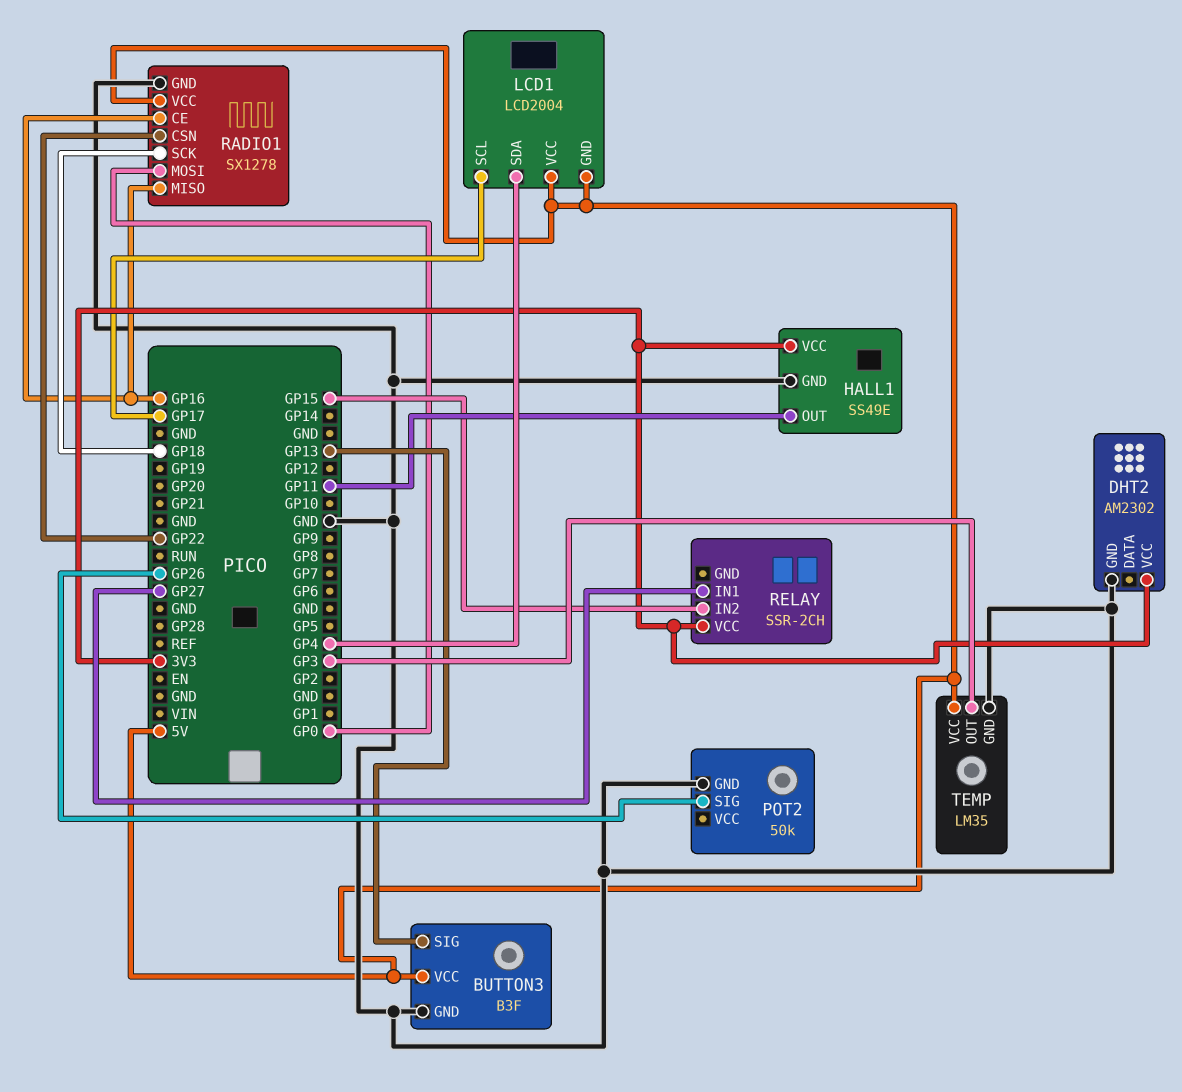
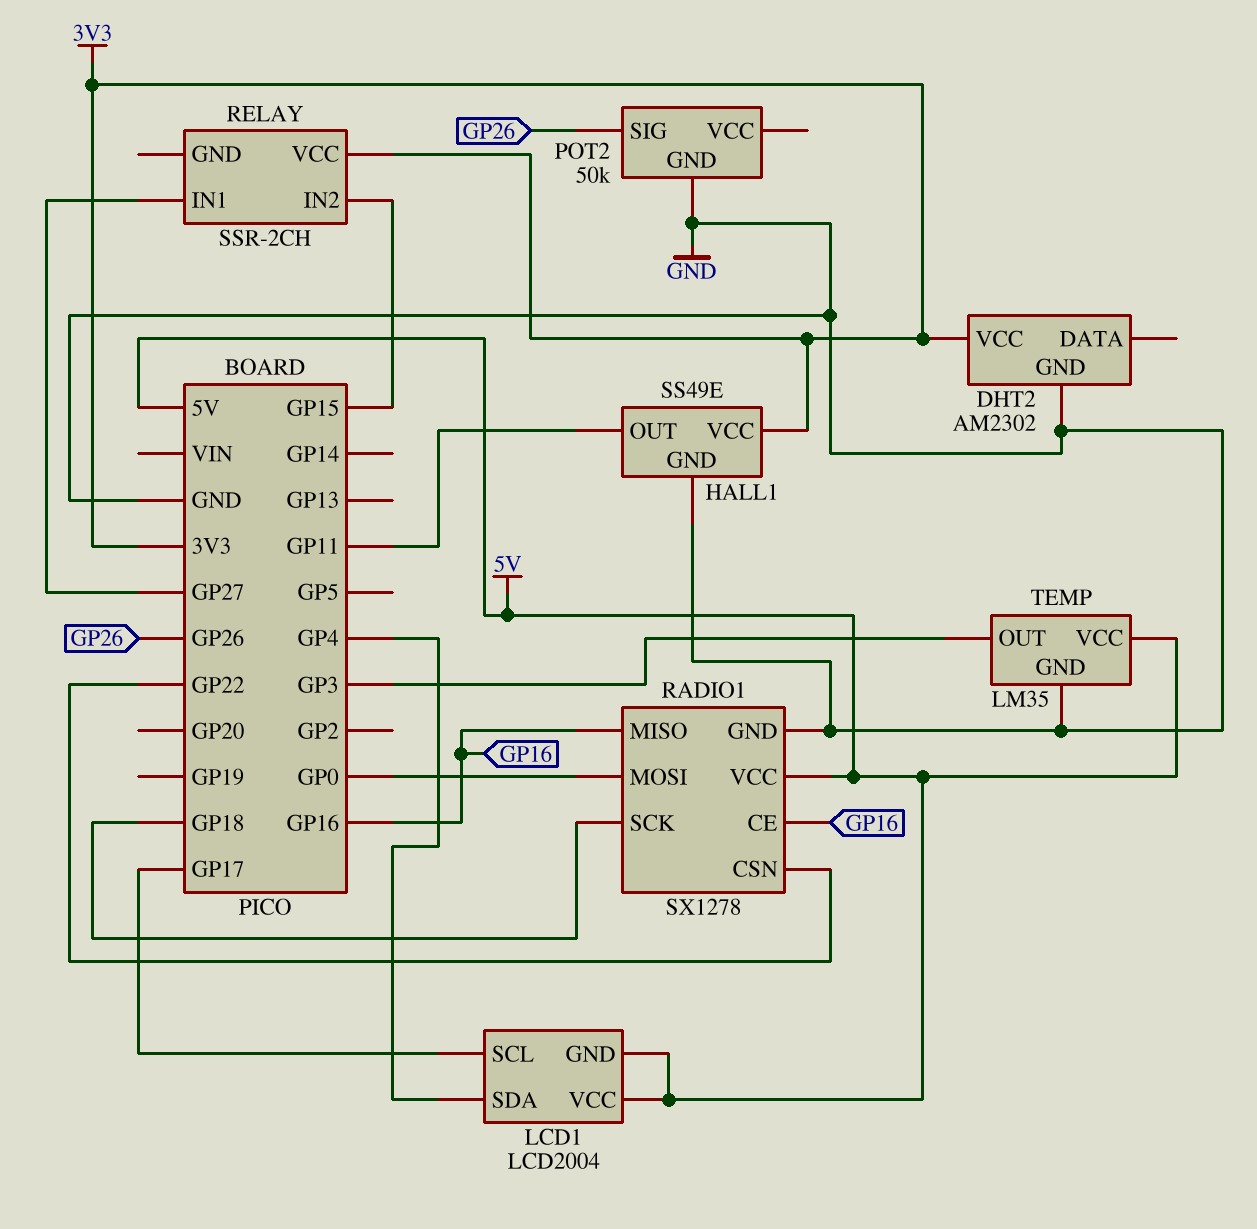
BUTTON3: B3F -> none
BUTTON3 pin GND: GND -> none
BUTTON3 pin SIG: GP13 -> none
BUTTON3 pin VCC: 5V -> none

